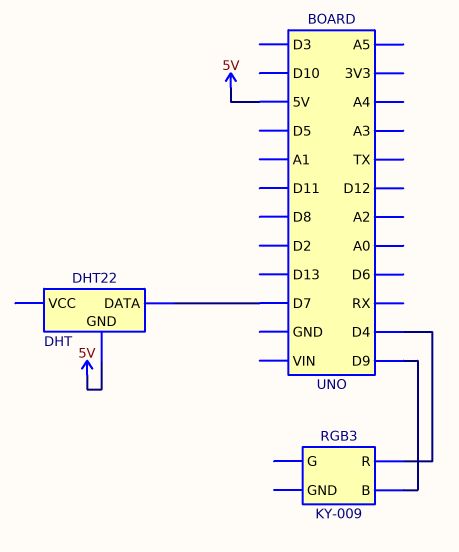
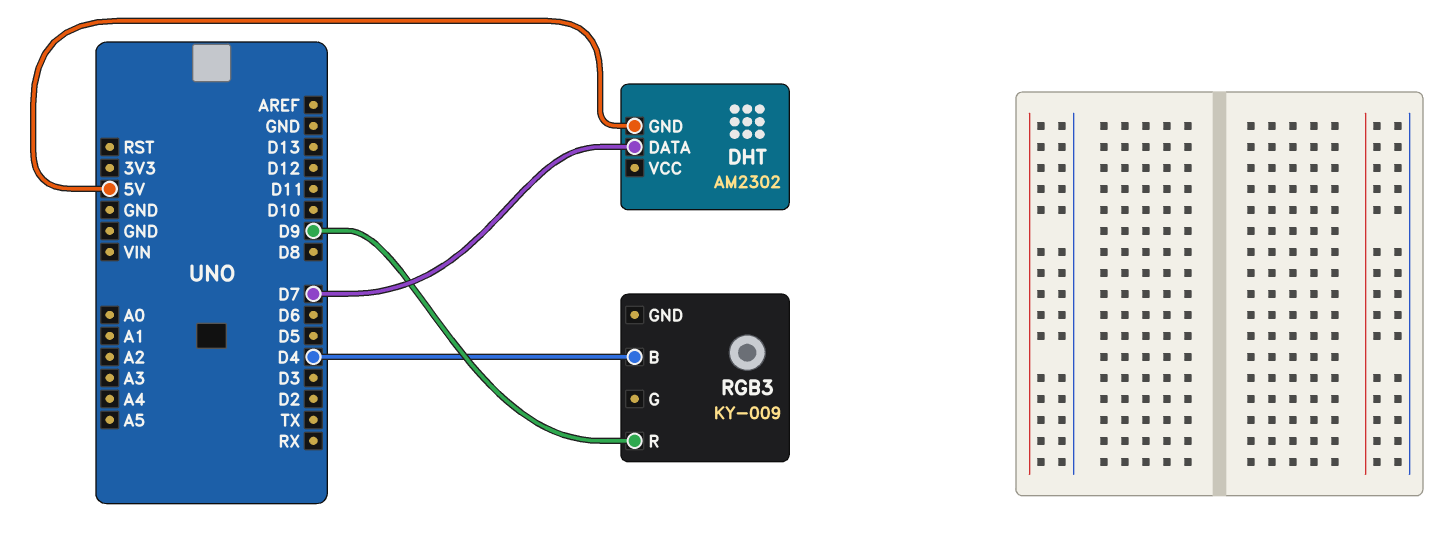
DHT: DHT22 -> AM2302
RGB3 pin B: D9 -> D4
RGB3 pin R: D4 -> D9

